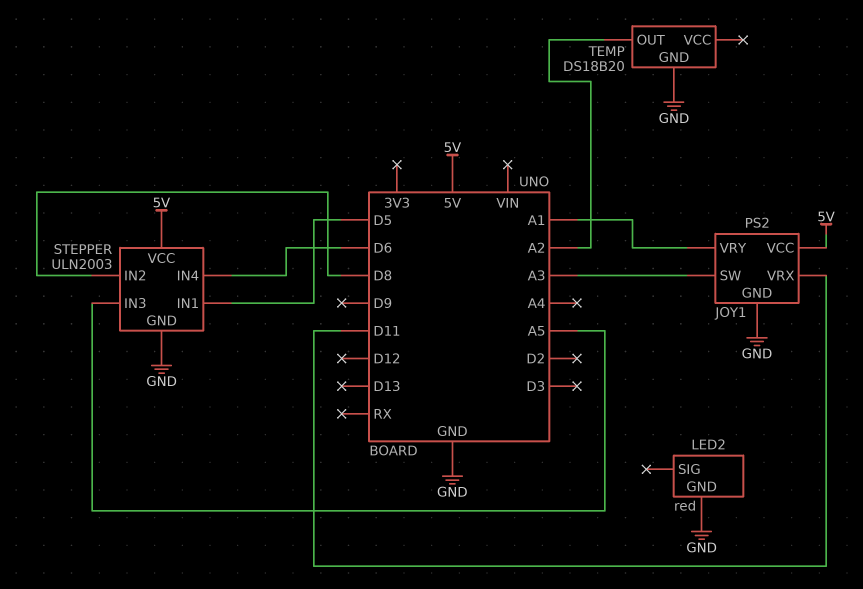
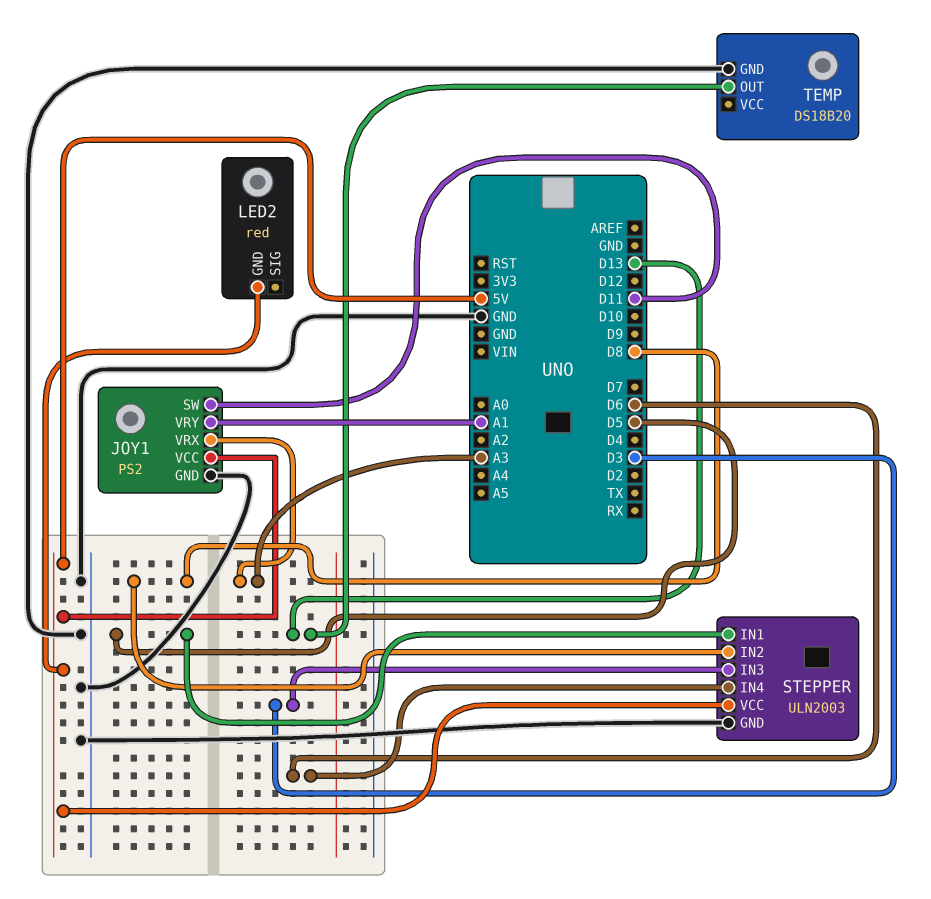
JOY1 pin SW: A3 -> D11
JOY1 pin VRX: D11 -> A3
LED2 pin GND: GND -> 5V
STEPPER pin IN3: A5 -> D3
TEMP pin OUT: A2 -> D13

